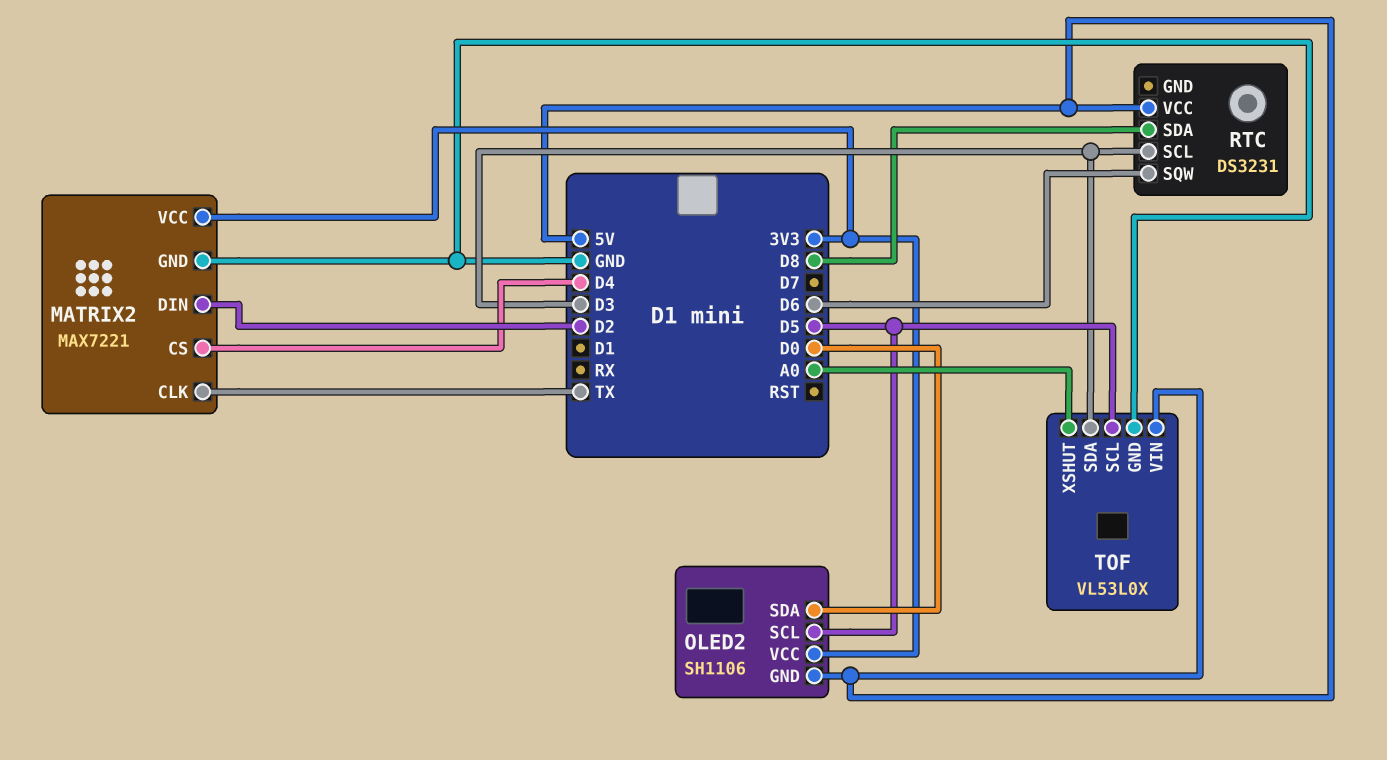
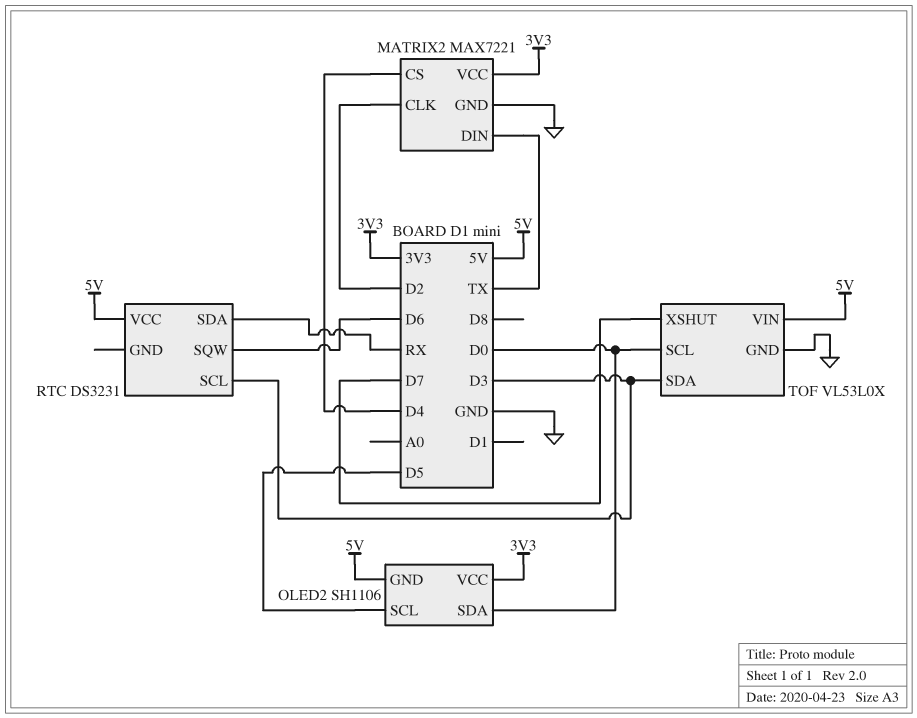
MATRIX2 pin CLK: TX -> D2
MATRIX2 pin DIN: D2 -> TX
RTC pin SDA: D8 -> RX
TOF pin SCL: D5 -> D0
TOF pin XSHUT: A0 -> D7

